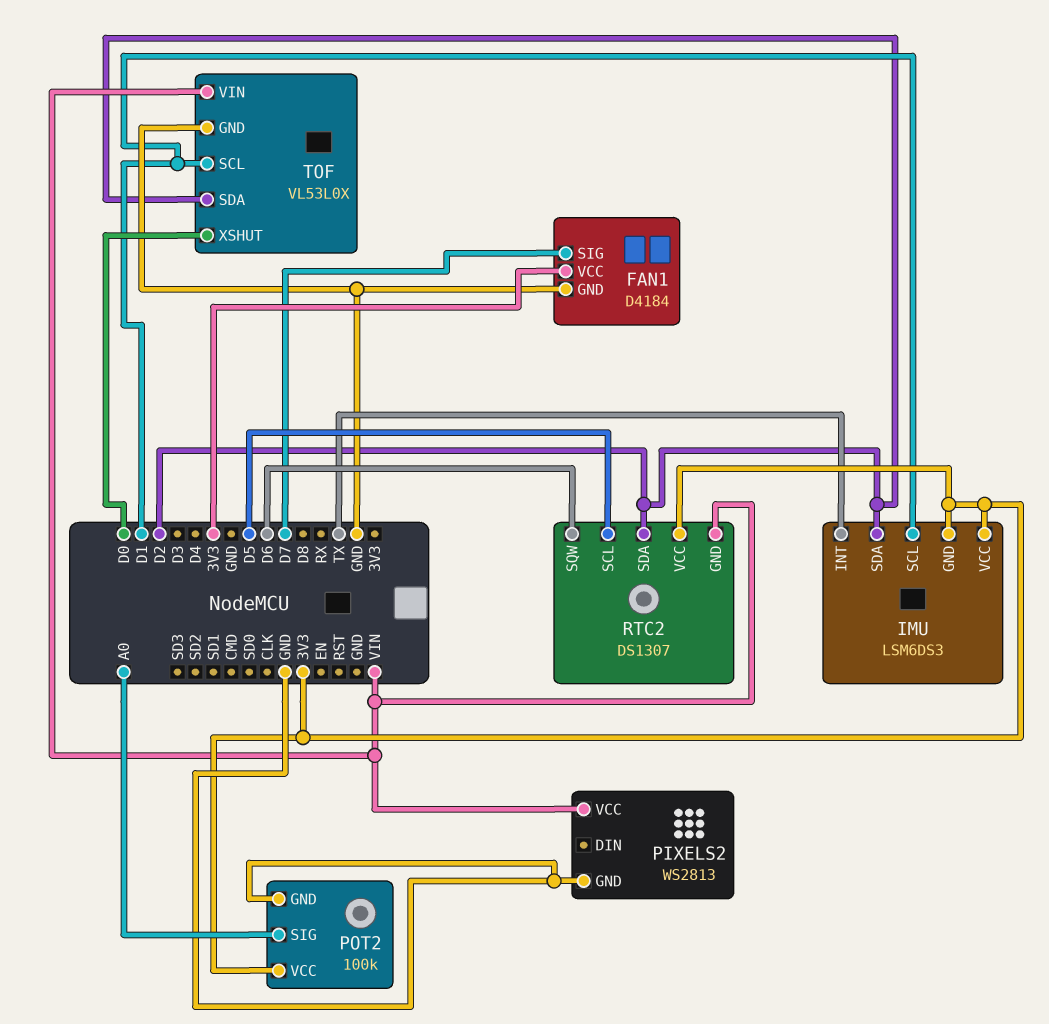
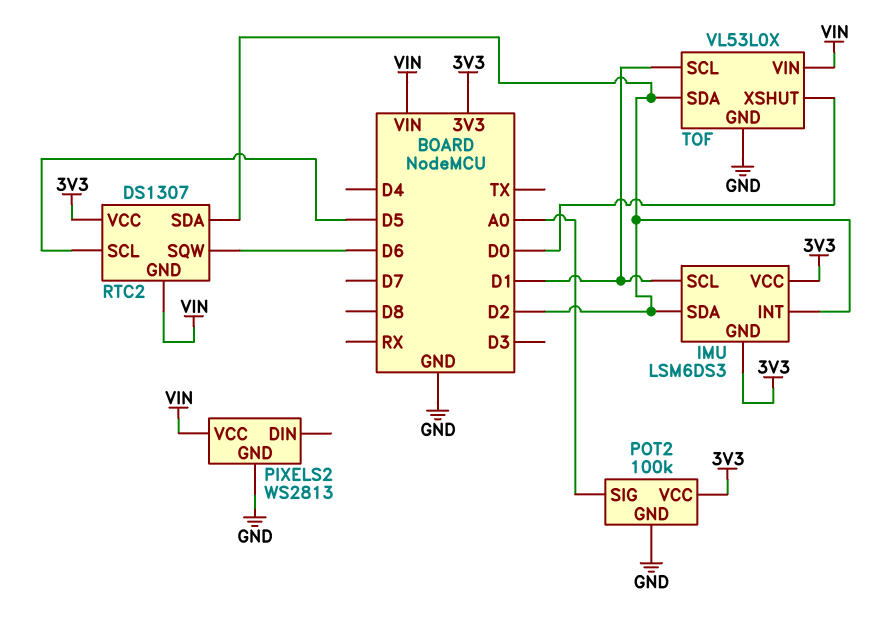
FAN1: D4184 -> none
FAN1 pin GND: GND -> none
FAN1 pin SIG: D7 -> none
FAN1 pin VCC: 3V3 -> none
IMU pin INT: TX -> D2

